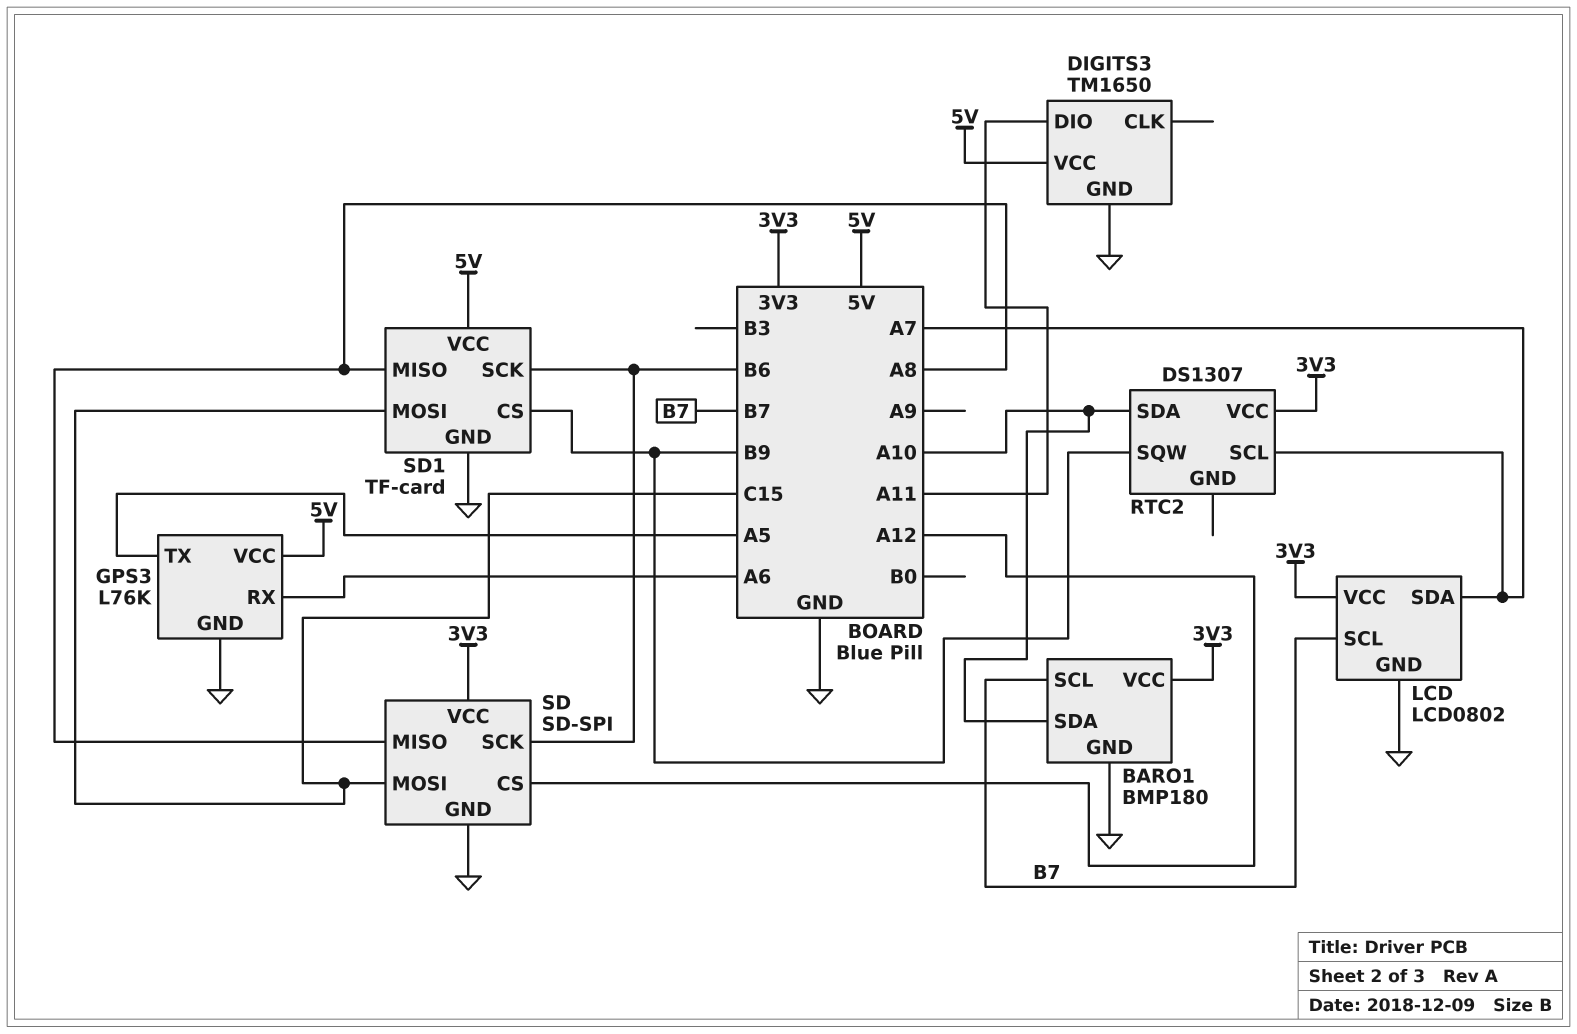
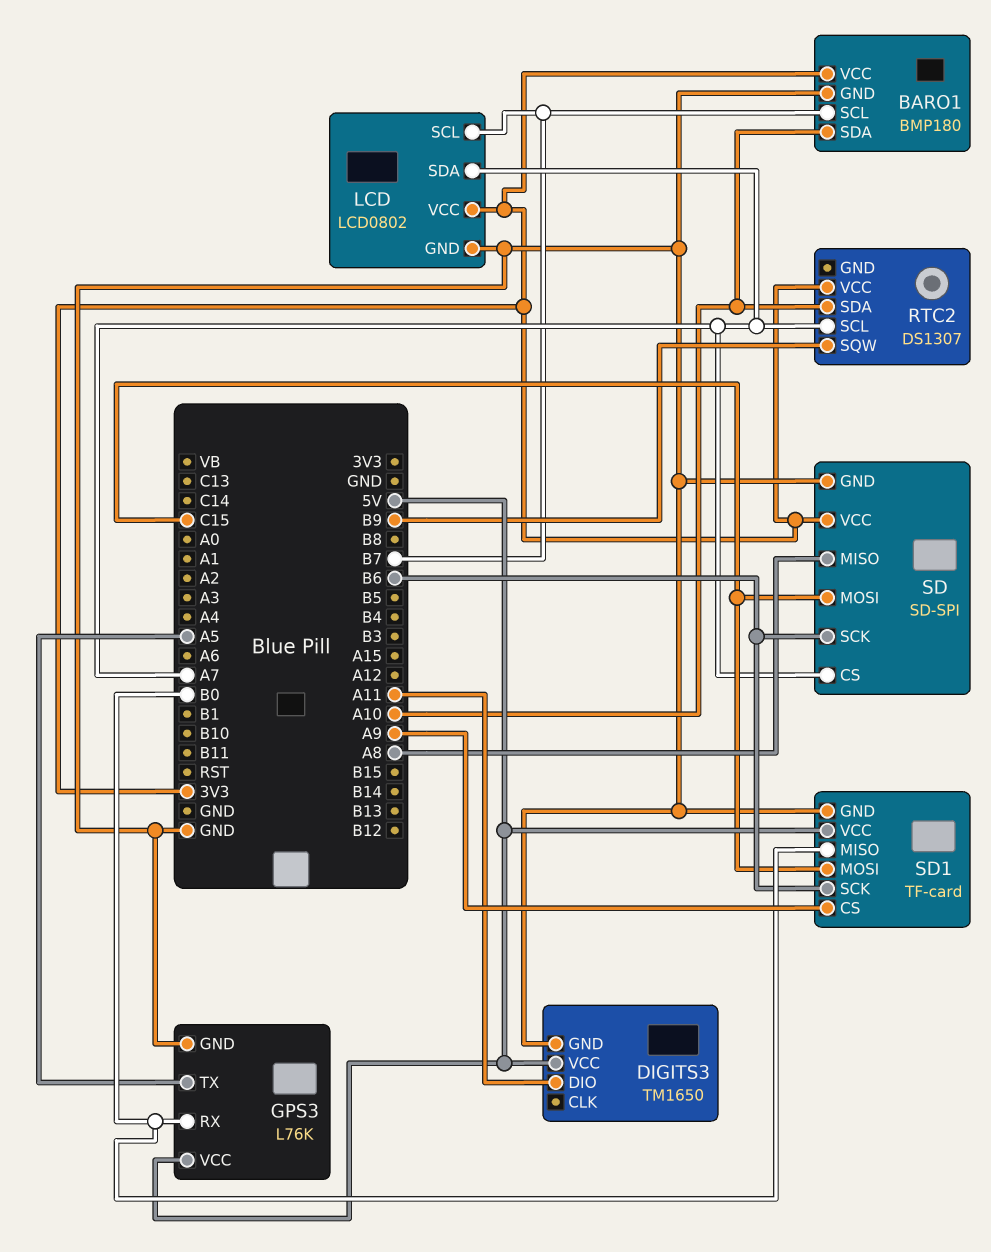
GPS3 pin RX: A6 -> B0
SD pin CS: A12 -> A7
SD1 pin CS: B9 -> A9
SD1 pin MISO: A8 -> B0

